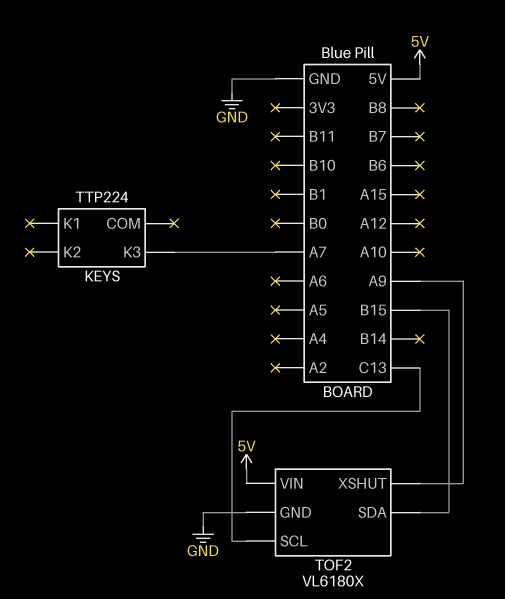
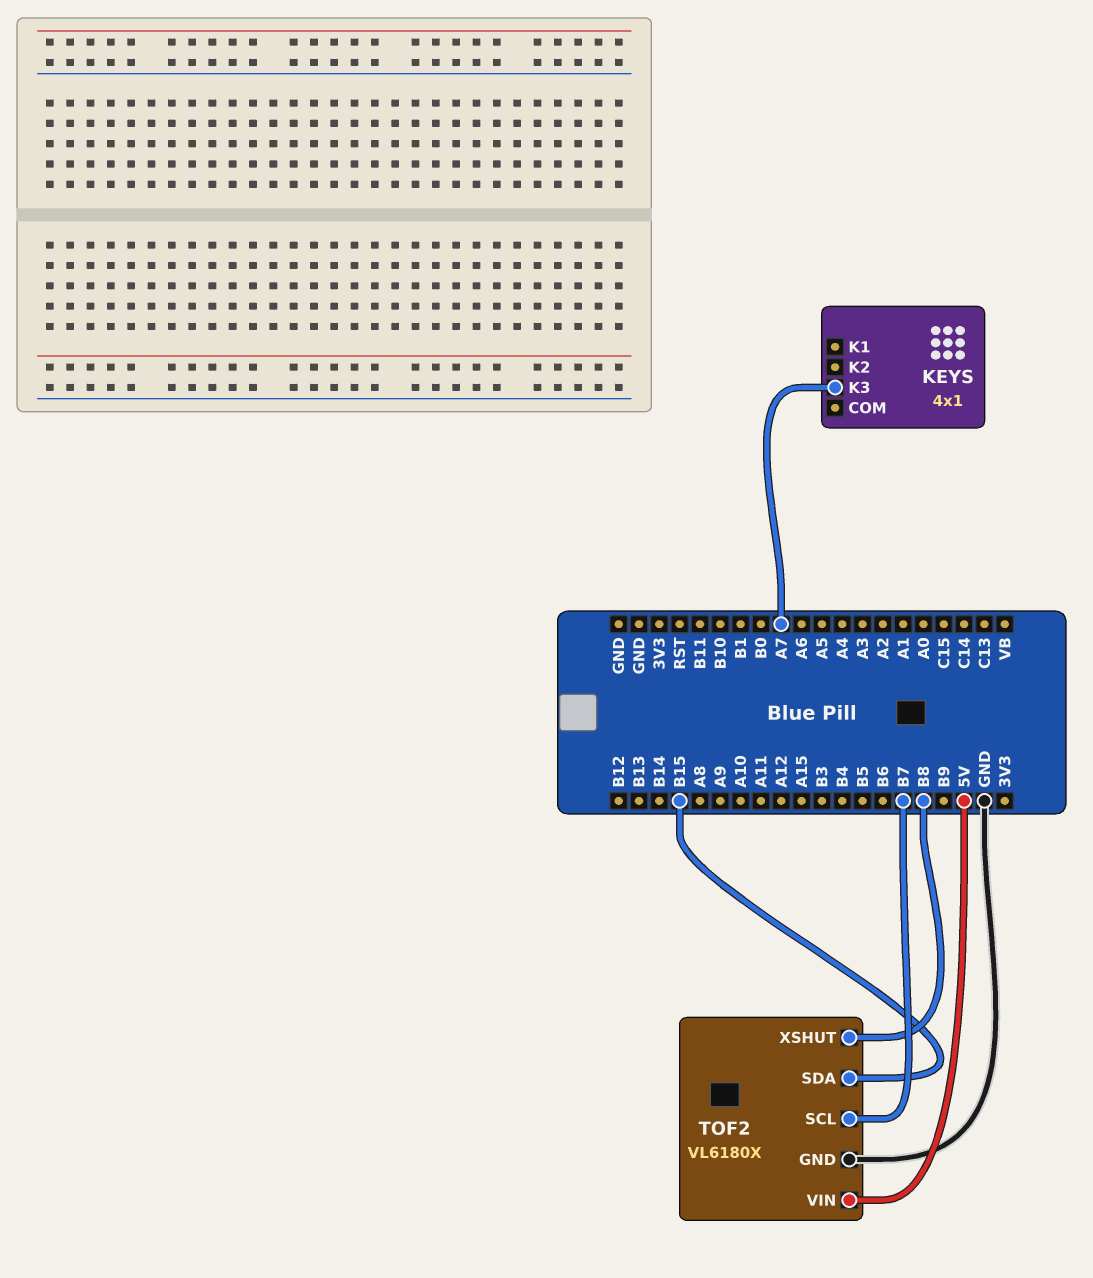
KEYS: TTP224 -> 4x1
TOF2 pin SCL: C13 -> B7
TOF2 pin XSHUT: A9 -> B8

